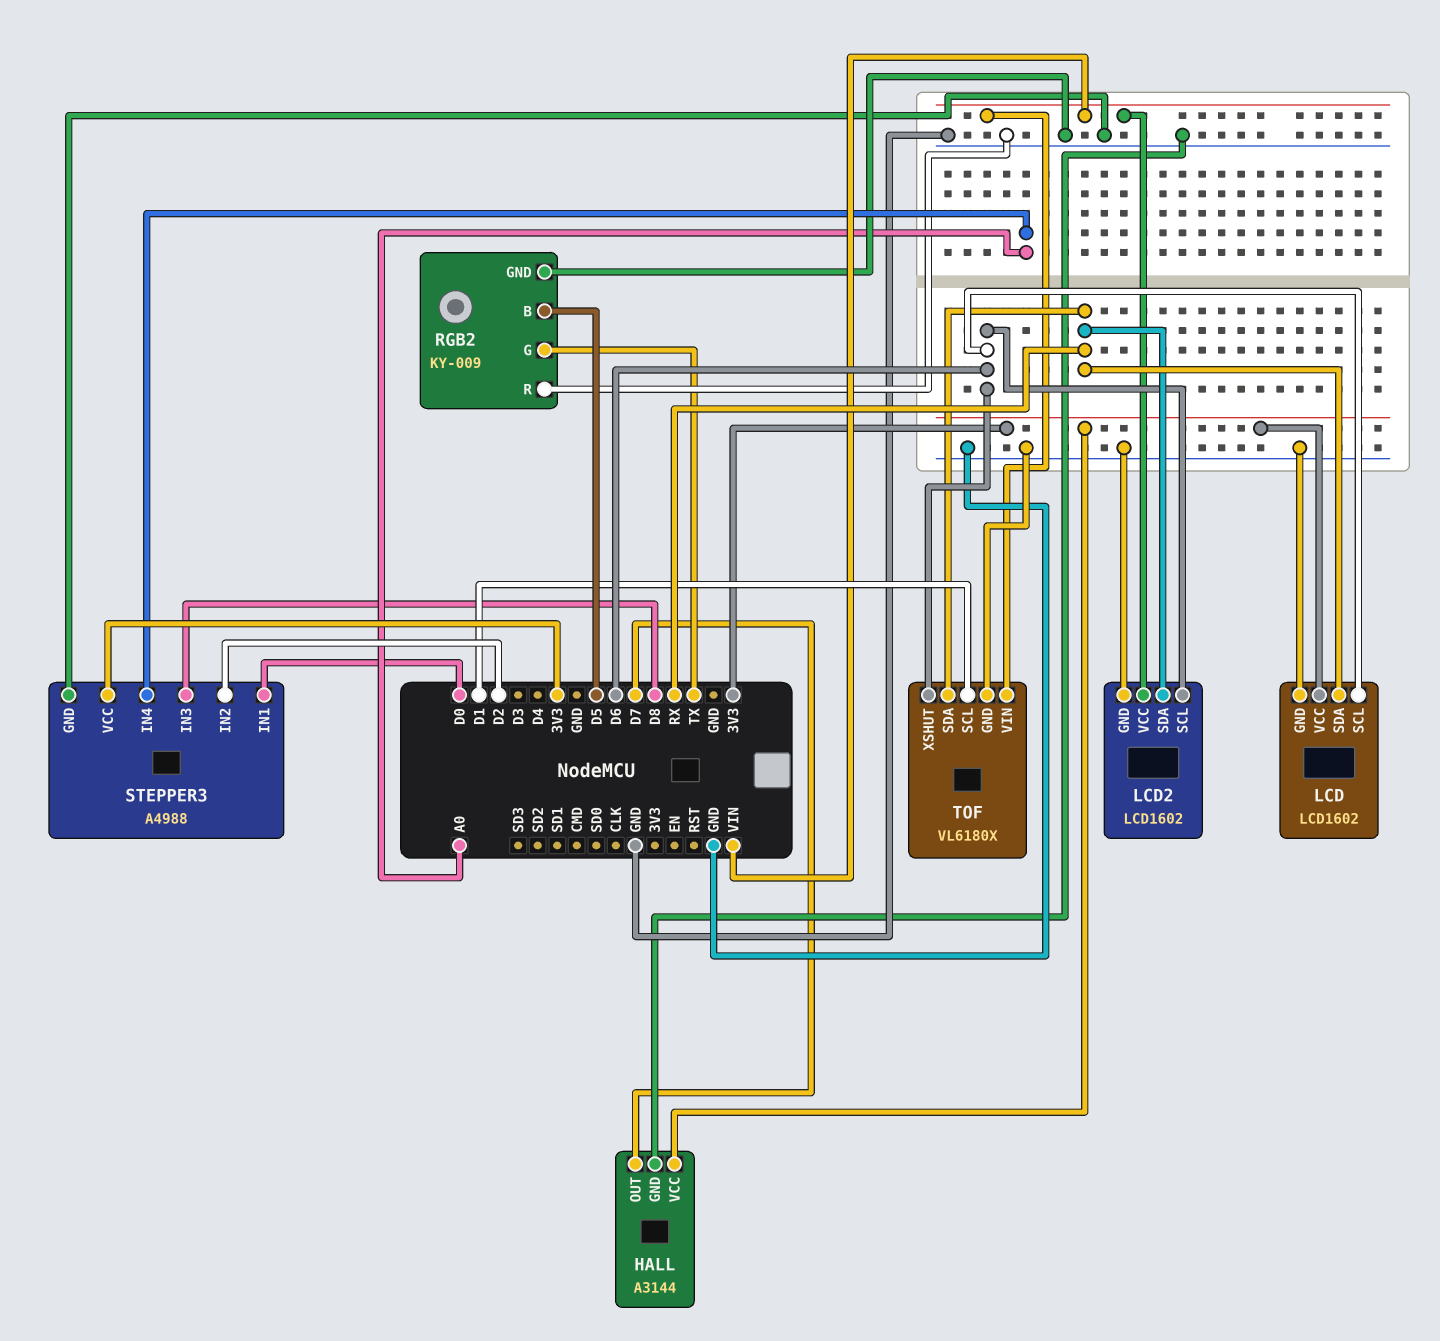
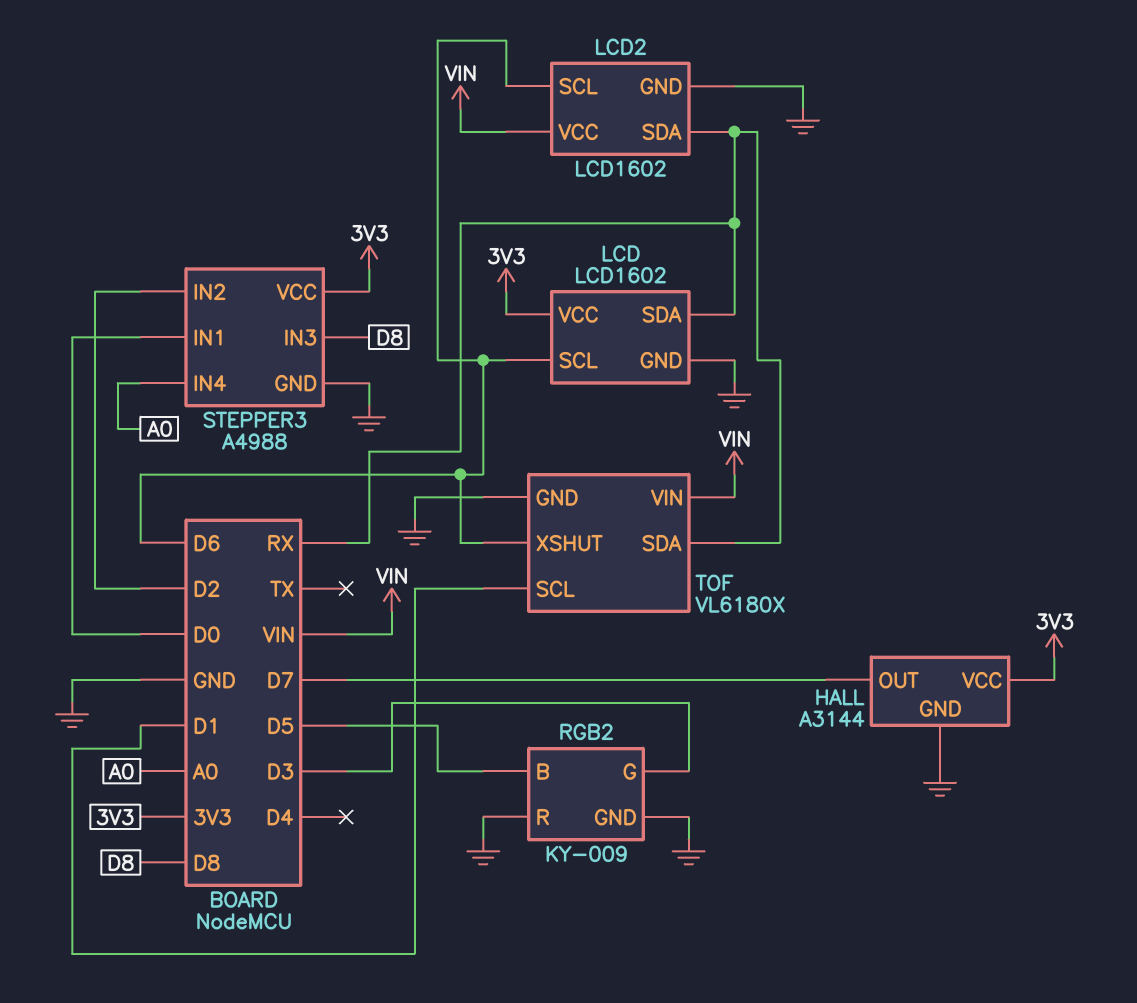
RGB2 pin G: TX -> D3

